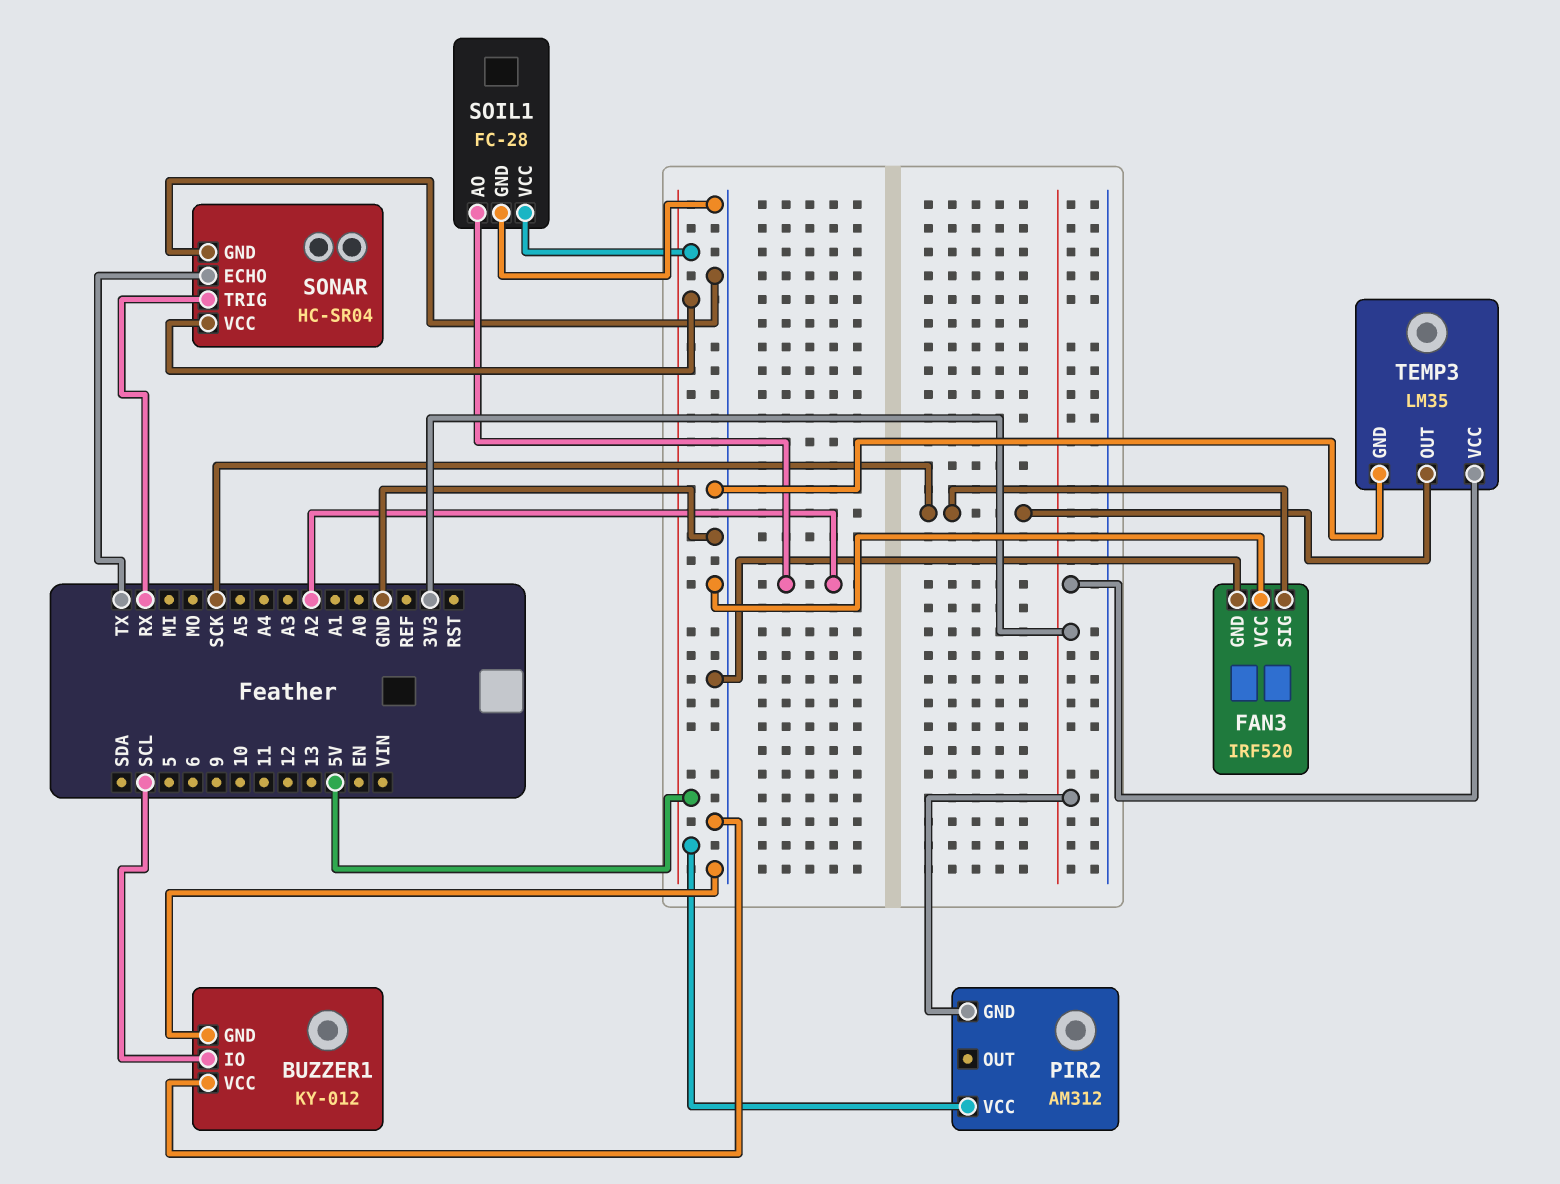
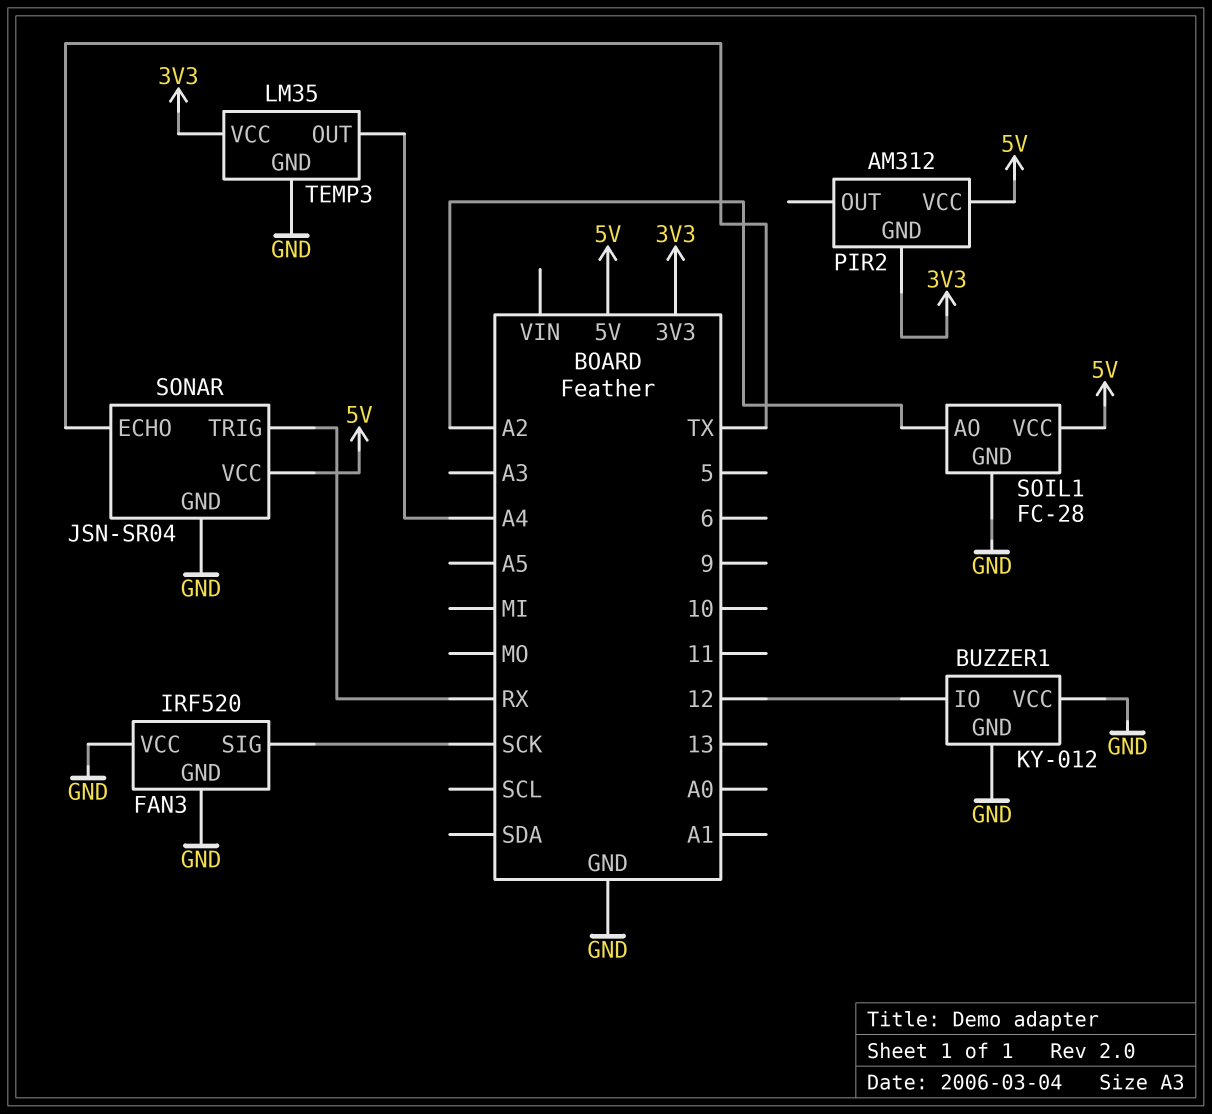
BUZZER1 pin IO: SCL -> 12
SONAR: HC-SR04 -> JSN-SR04
TEMP3 pin OUT: SCK -> A4

